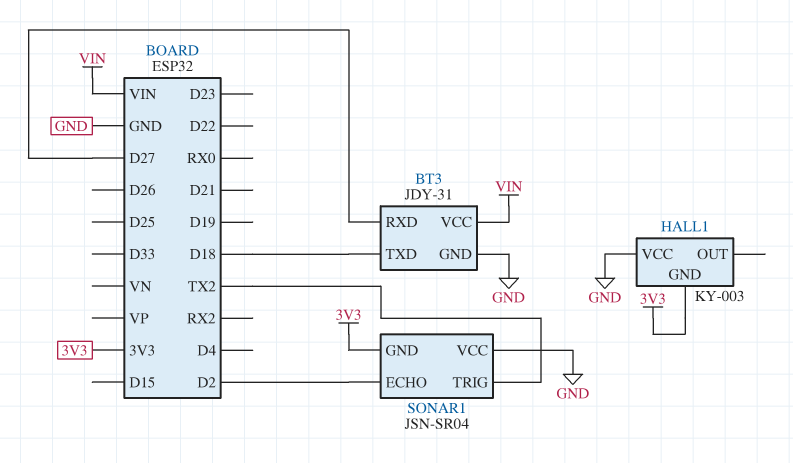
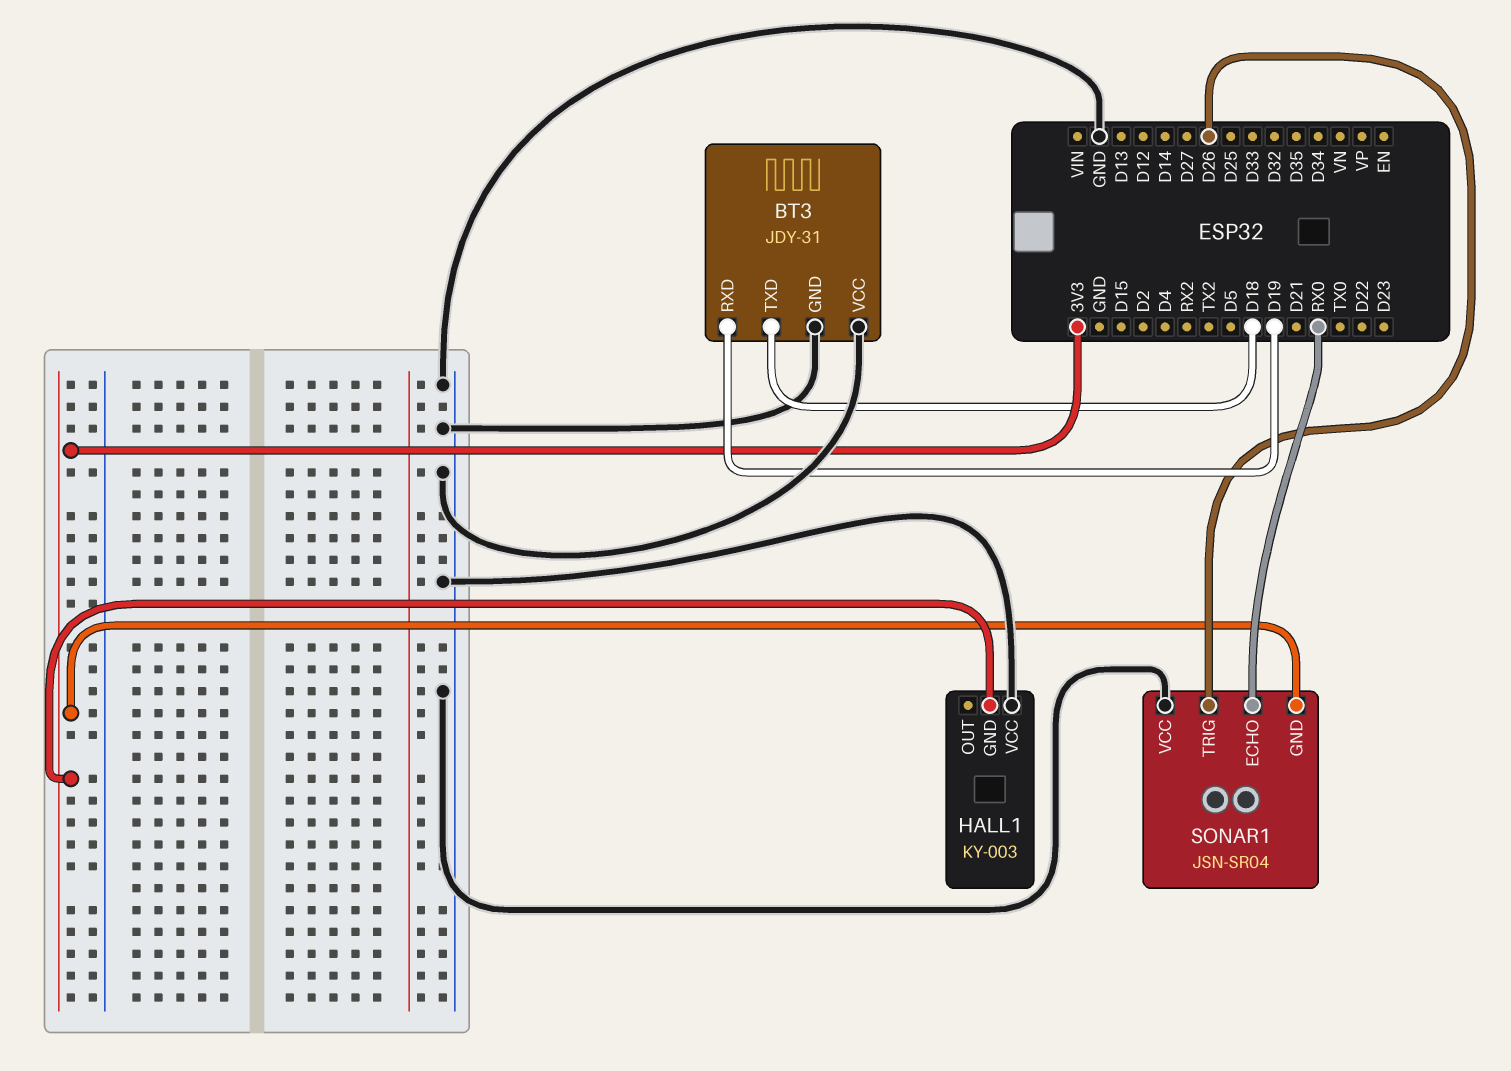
BT3 pin RXD: D27 -> D19
BT3 pin VCC: VIN -> GND
SONAR1 pin ECHO: D2 -> RX0
SONAR1 pin TRIG: TX2 -> D26

